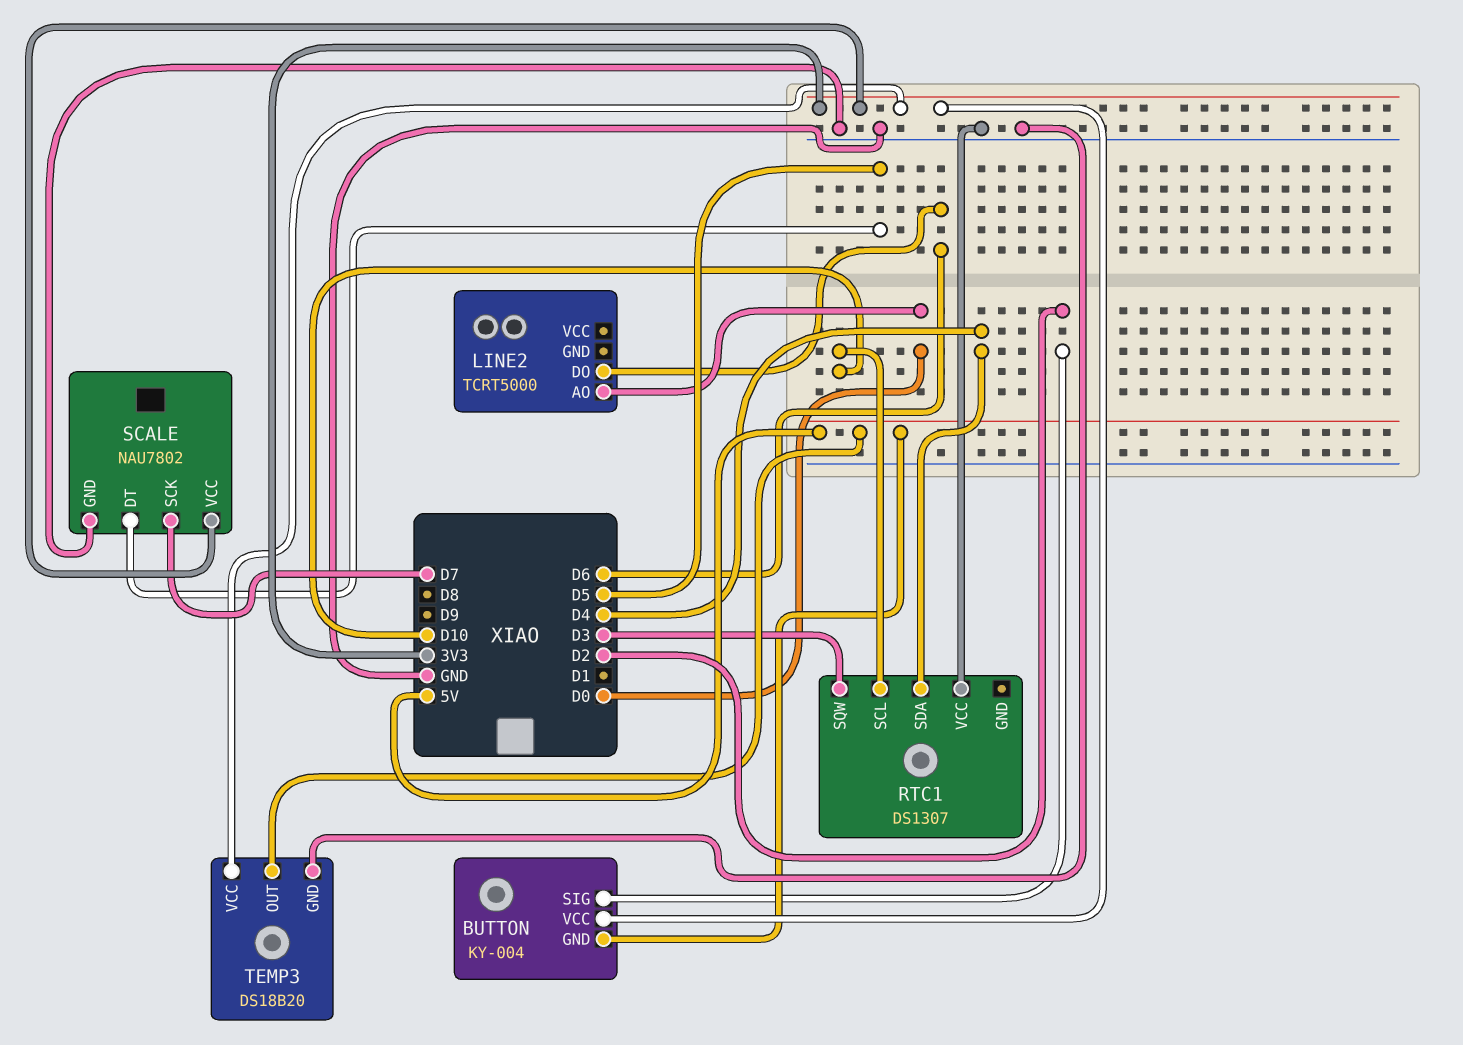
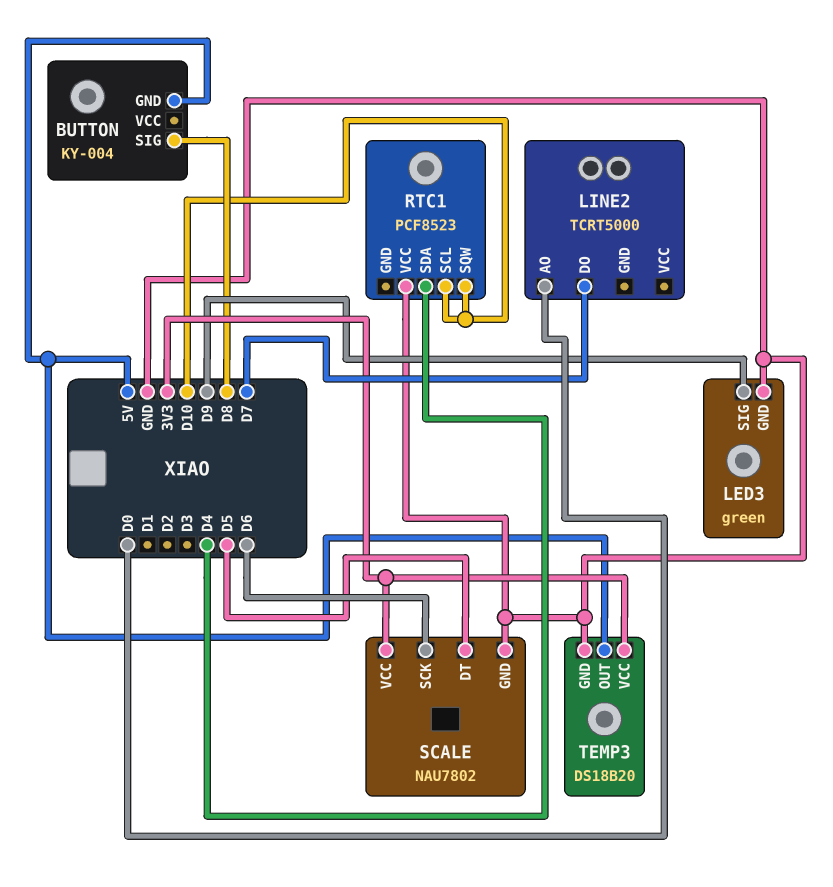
BUTTON pin SIG: D2 -> D8
BUTTON pin VCC: 3V3 -> none
LED3: none -> green
LED3 pin GND: none -> GND
LED3 pin SIG: none -> D9
LINE2 pin DO: D6 -> D7
RTC1: DS1307 -> PCF8523
RTC1 pin SQW: D3 -> D10
SCALE pin SCK: D7 -> D6

